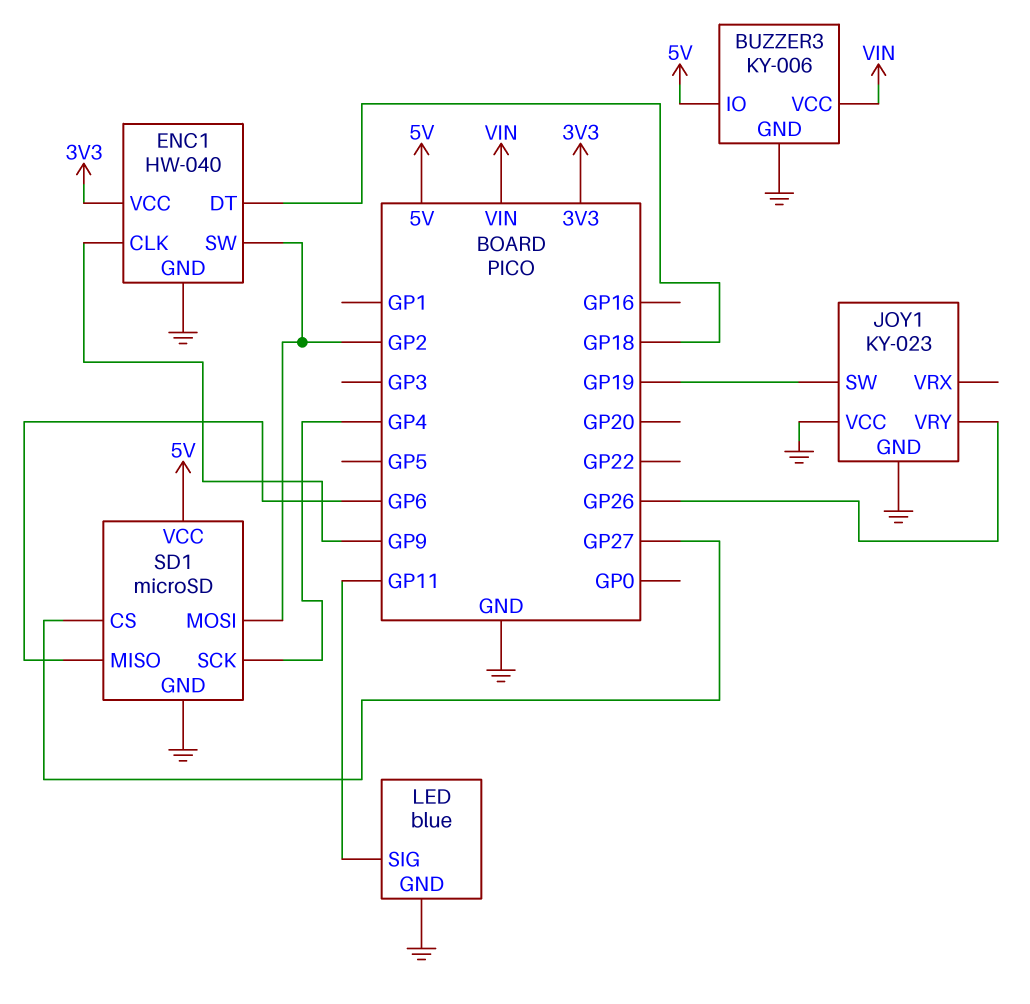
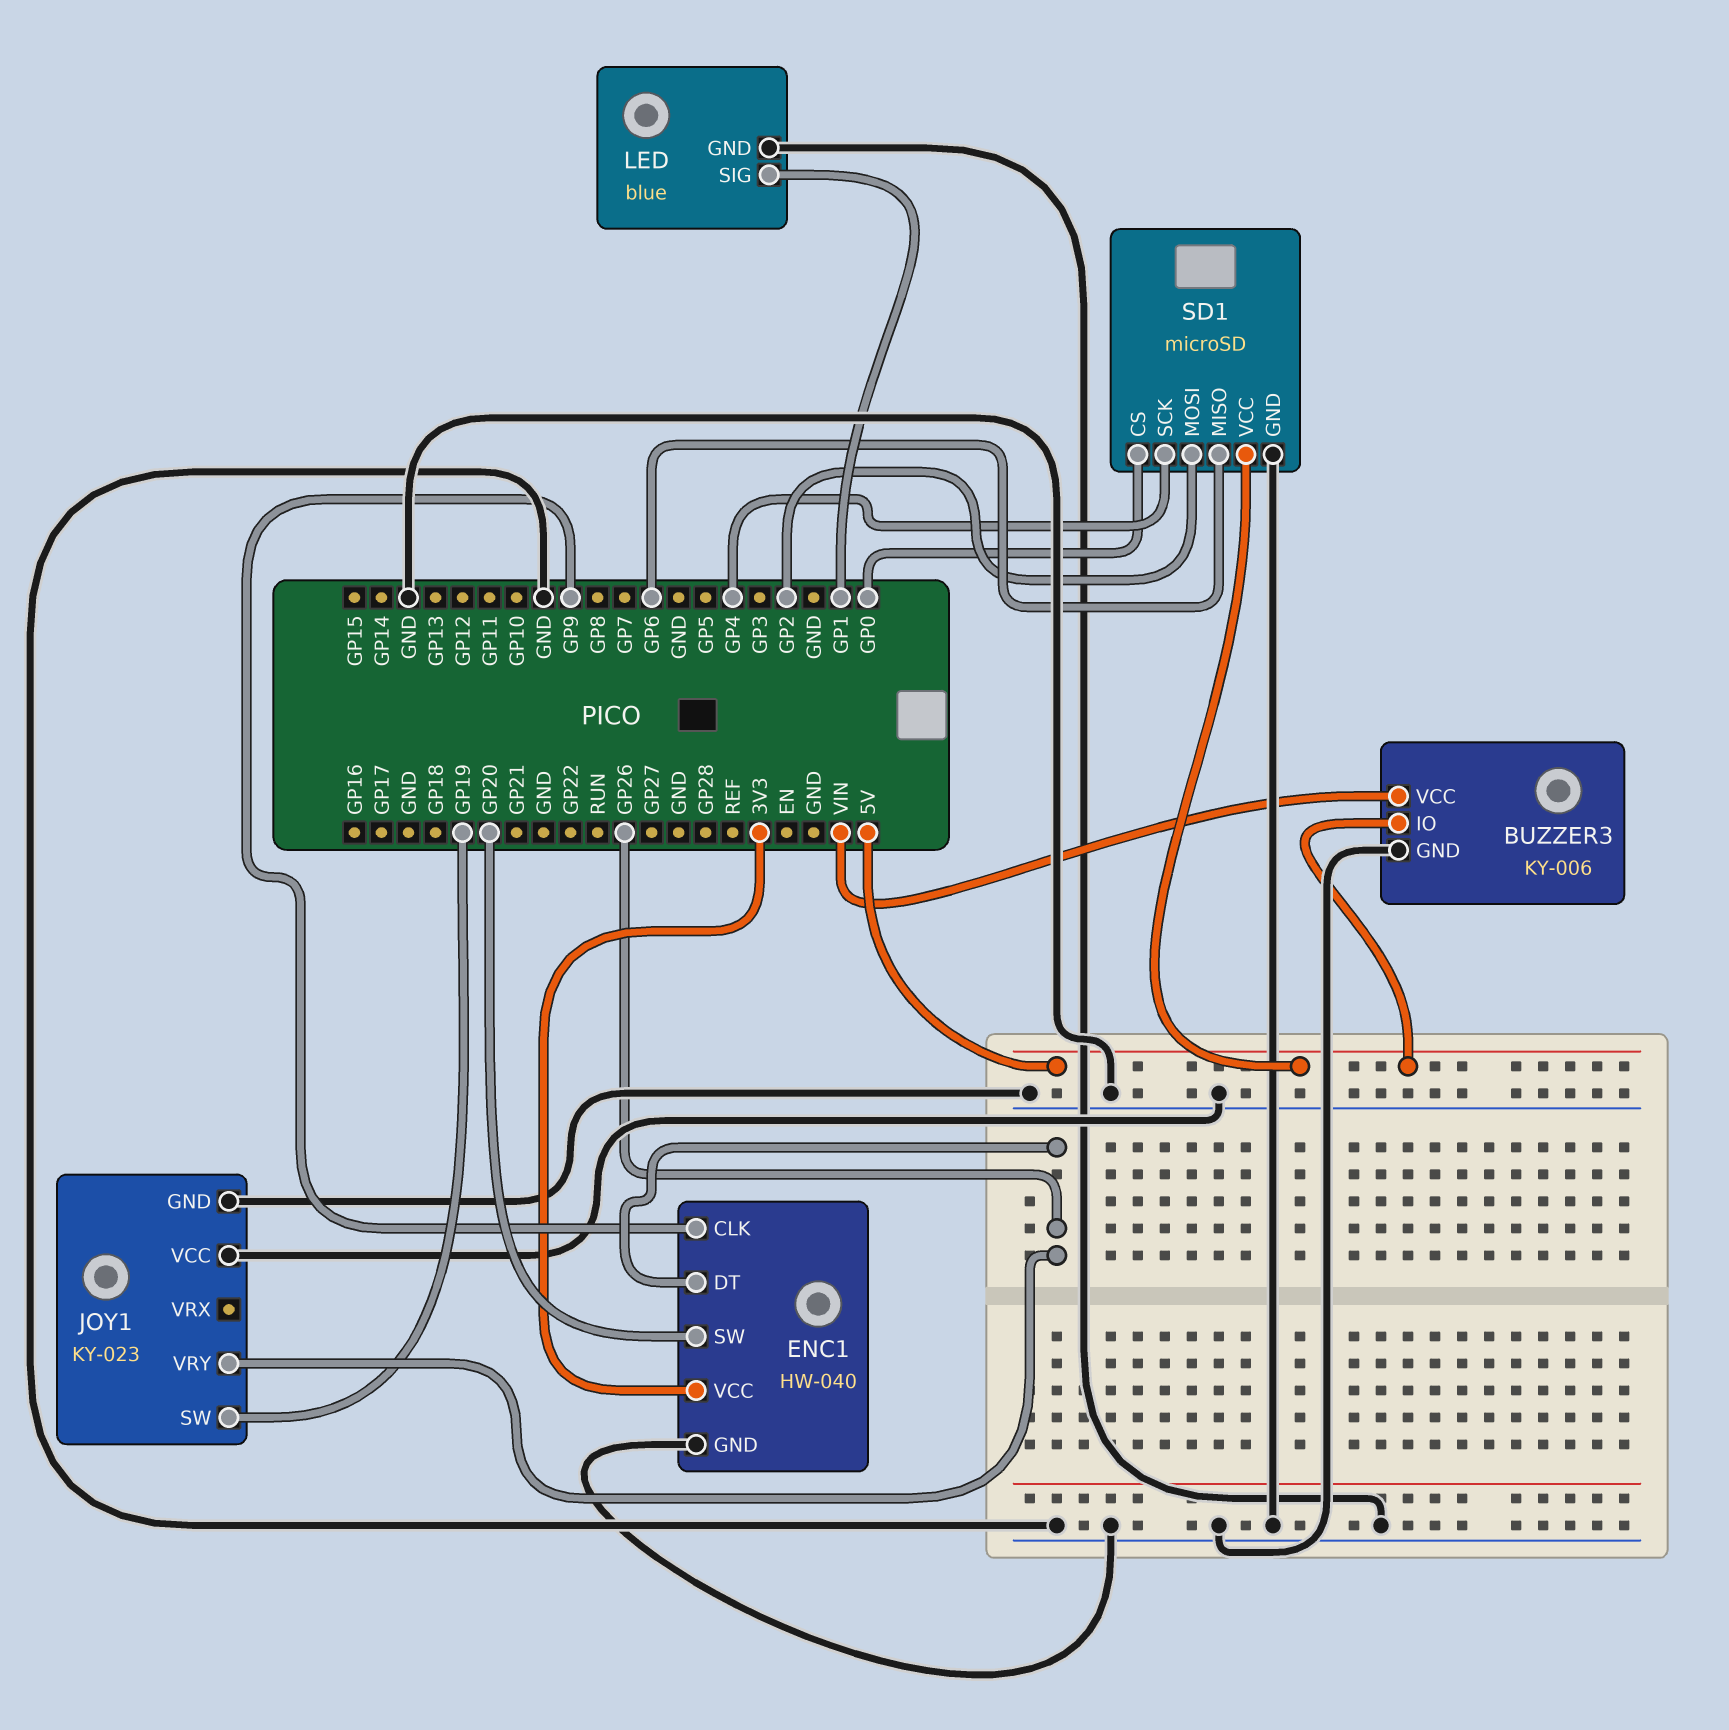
ENC1 pin DT: GP18 -> GP26
ENC1 pin SW: GP2 -> GP20
LED pin SIG: GP11 -> GP1
SD1 pin CS: GP27 -> GP0

